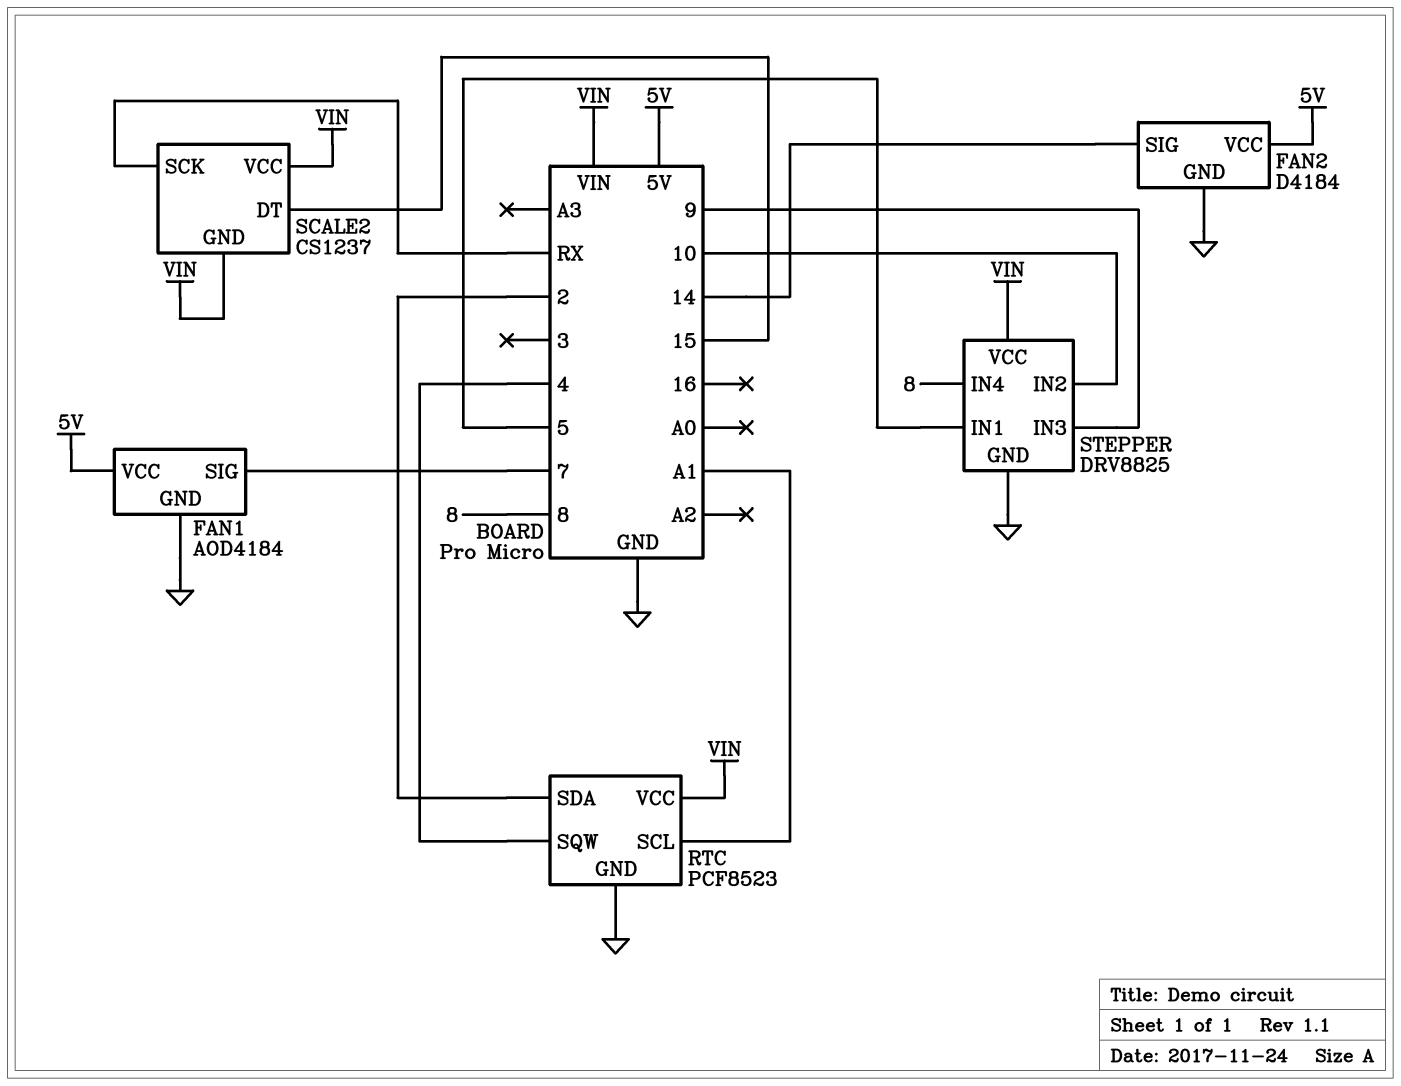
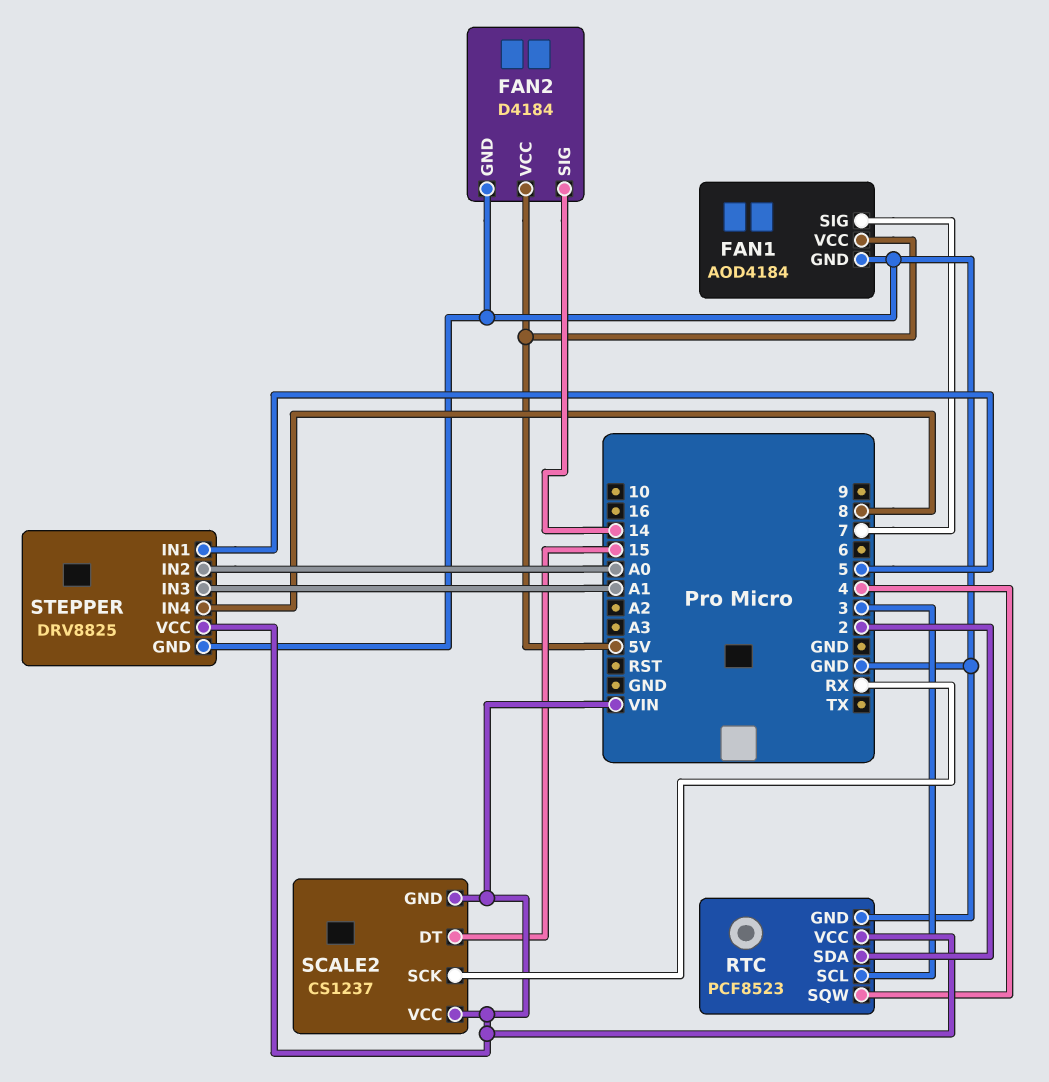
RTC pin SCL: A1 -> 3
STEPPER pin IN2: 10 -> A0
STEPPER pin IN3: 9 -> A1

